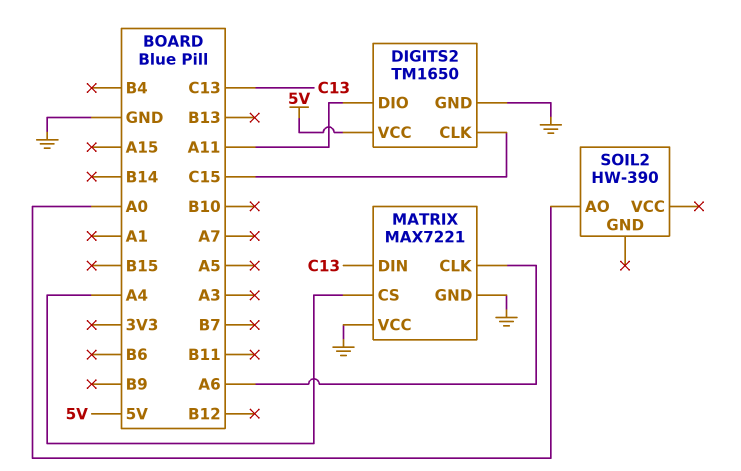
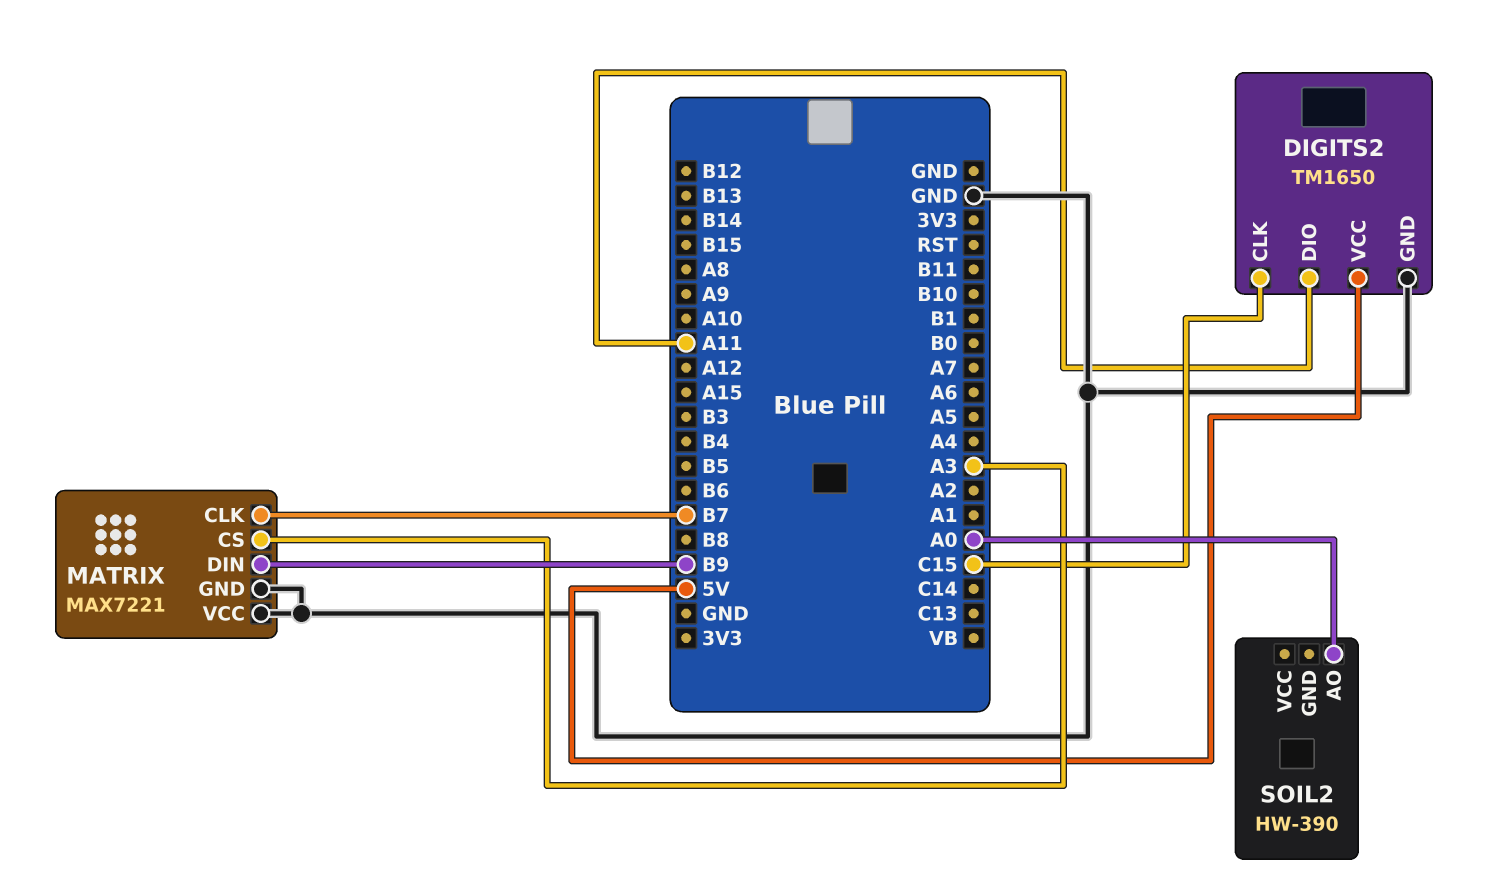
MATRIX pin CLK: A6 -> B7
MATRIX pin CS: A4 -> A3
MATRIX pin DIN: C13 -> B9

